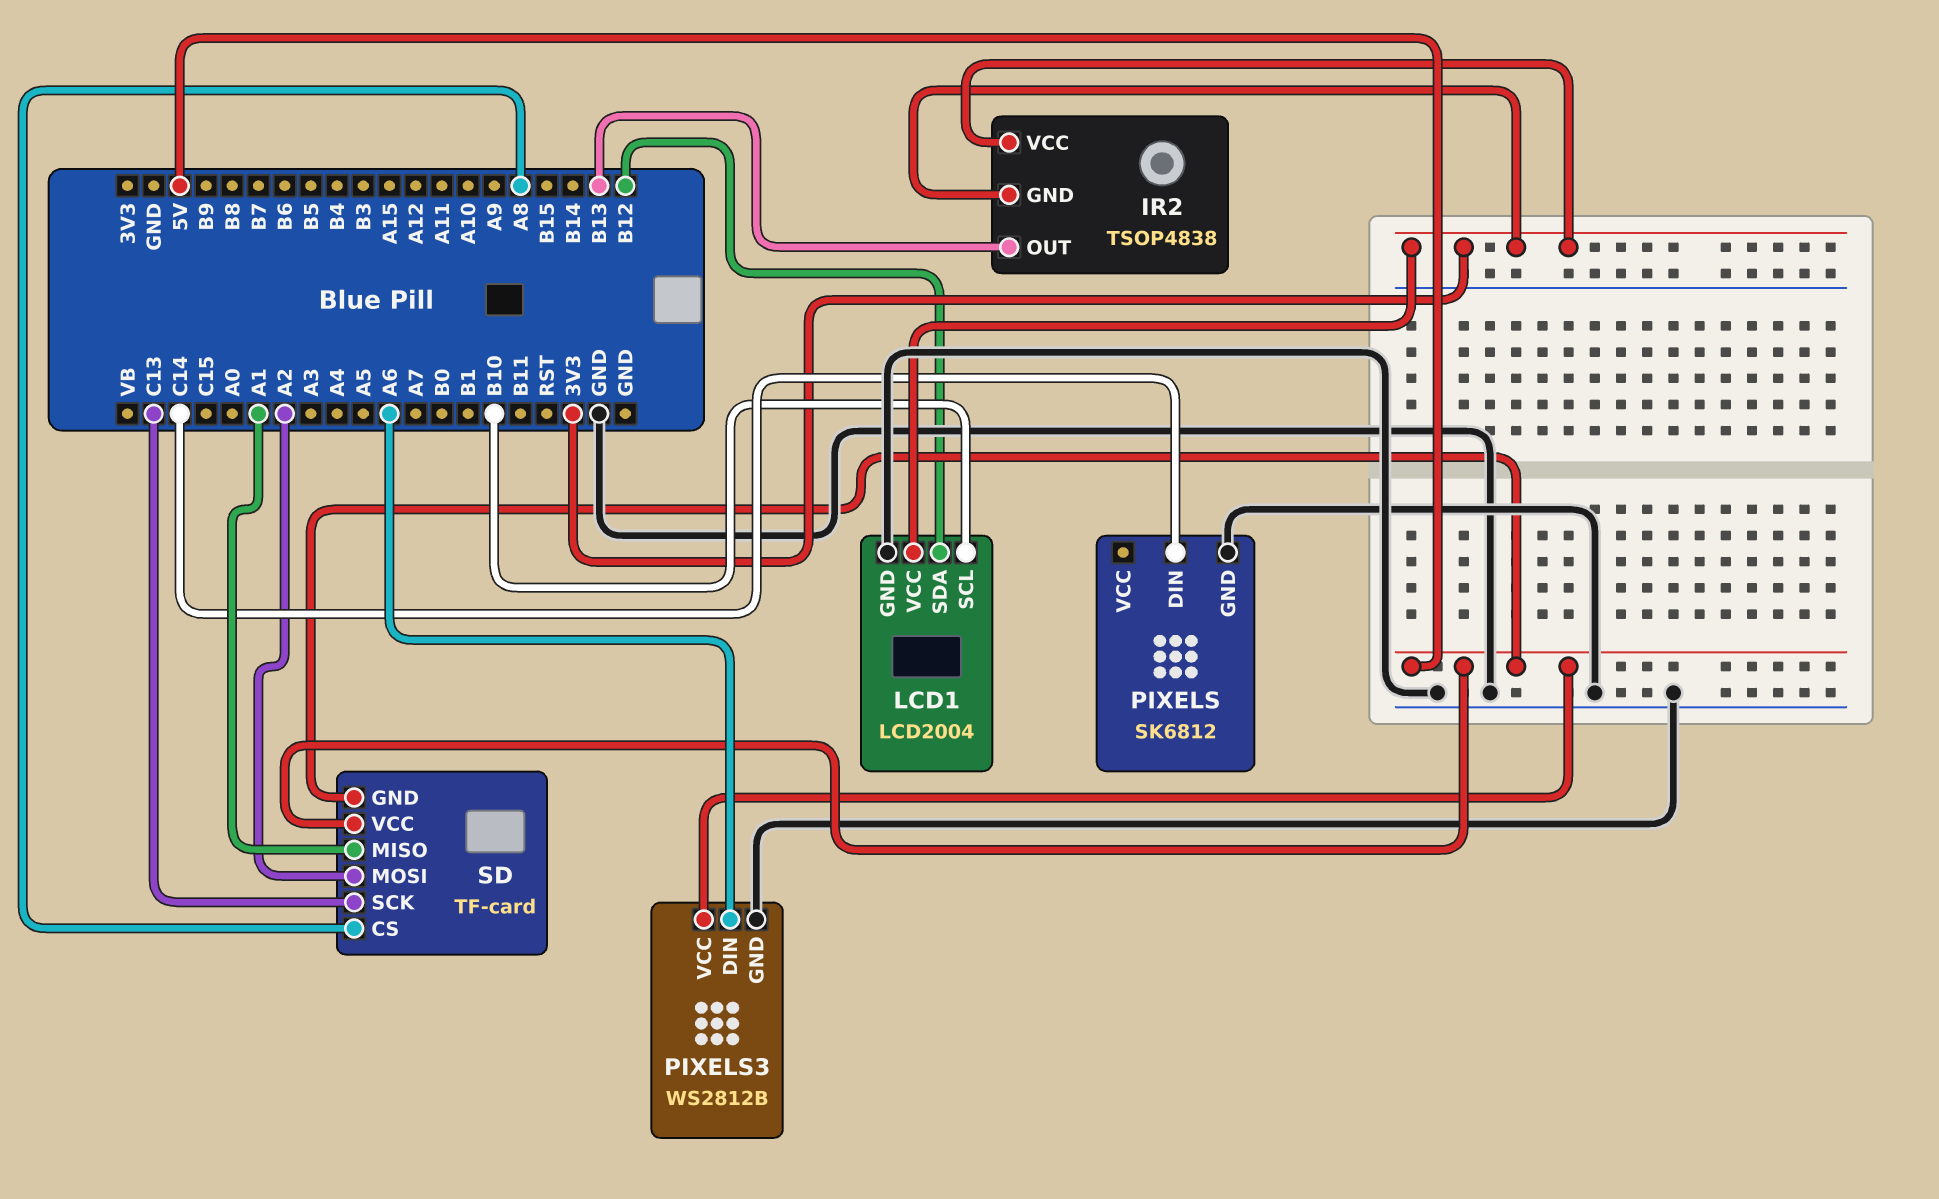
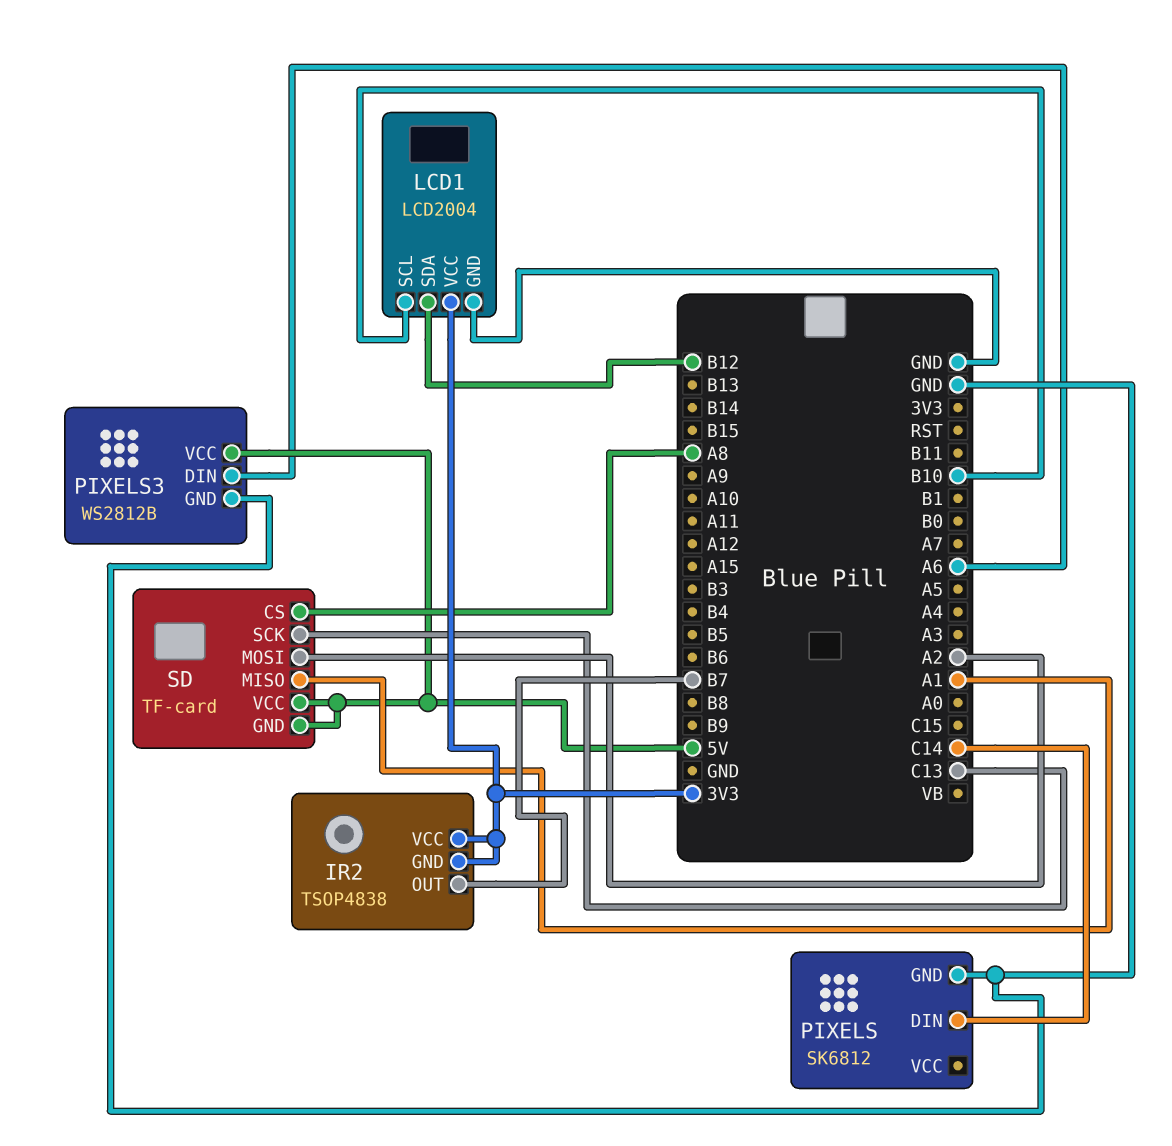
IR2 pin OUT: B13 -> B7

